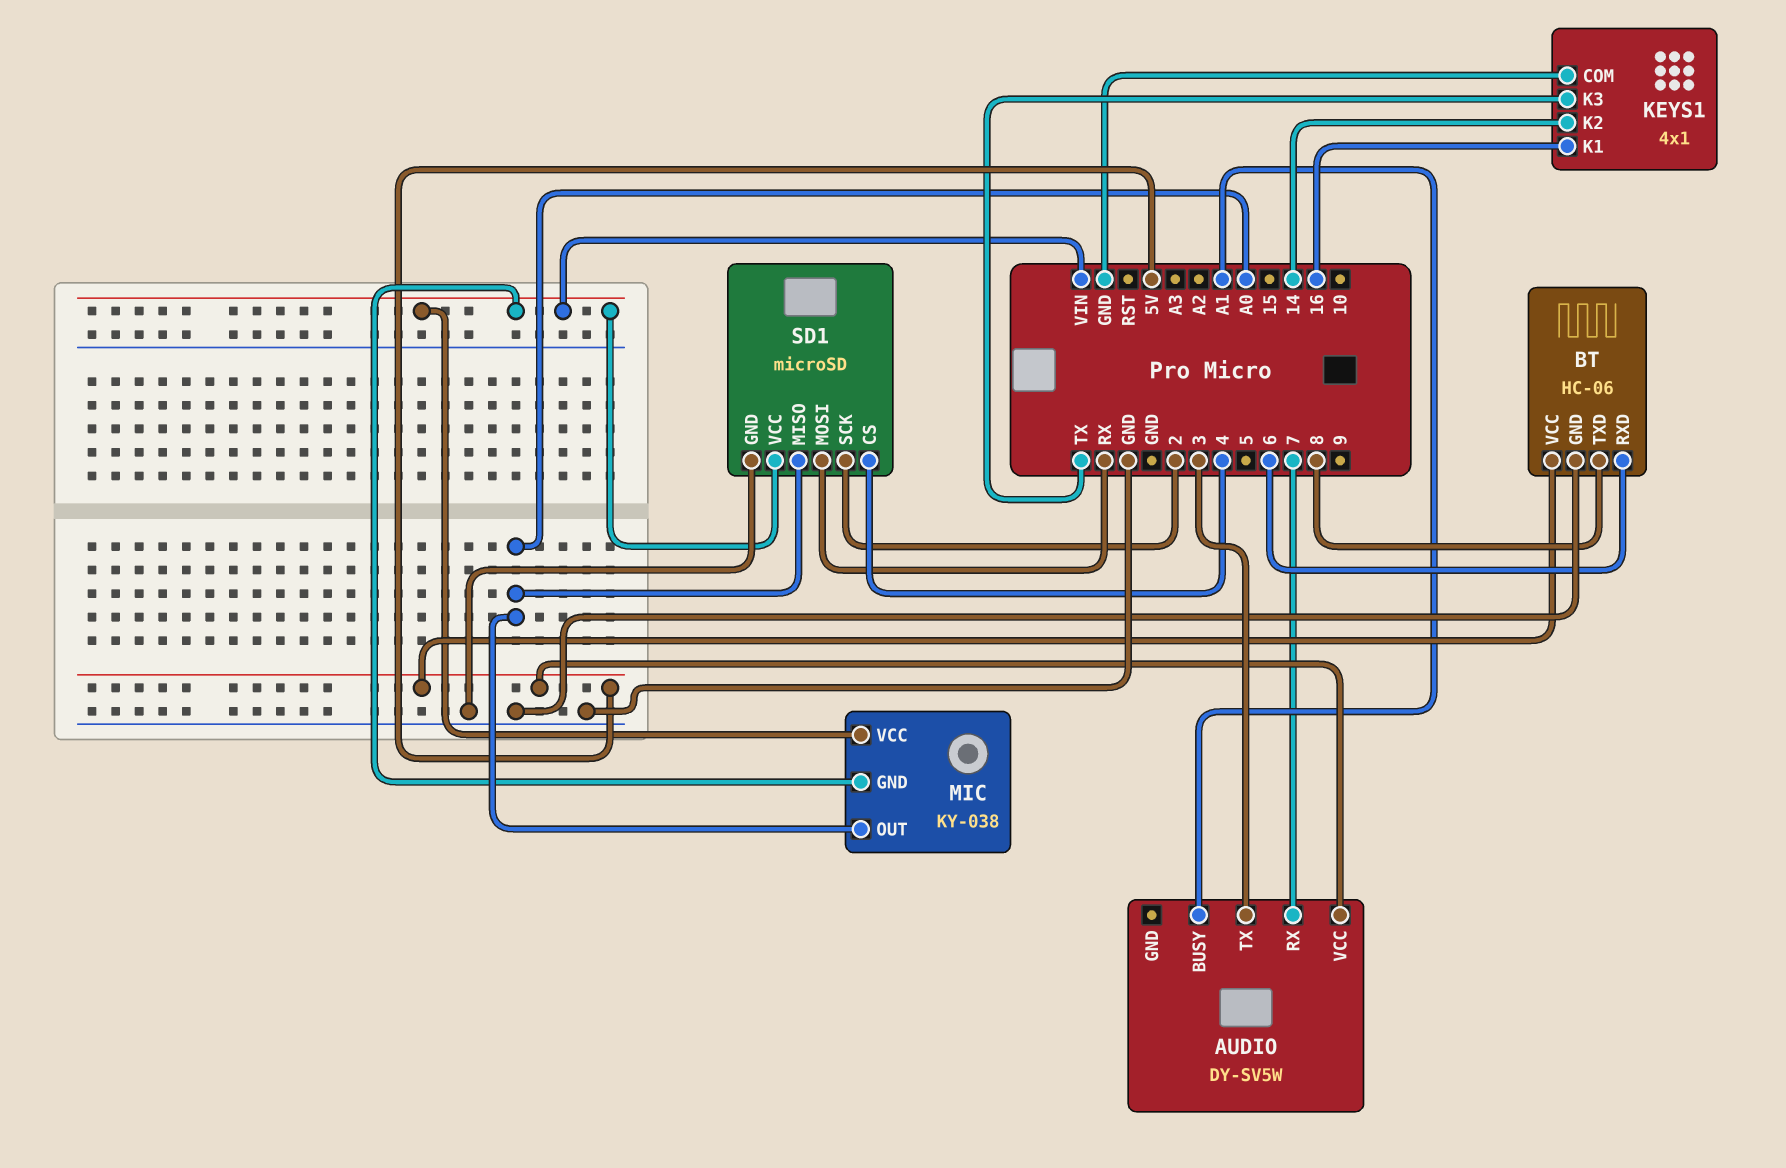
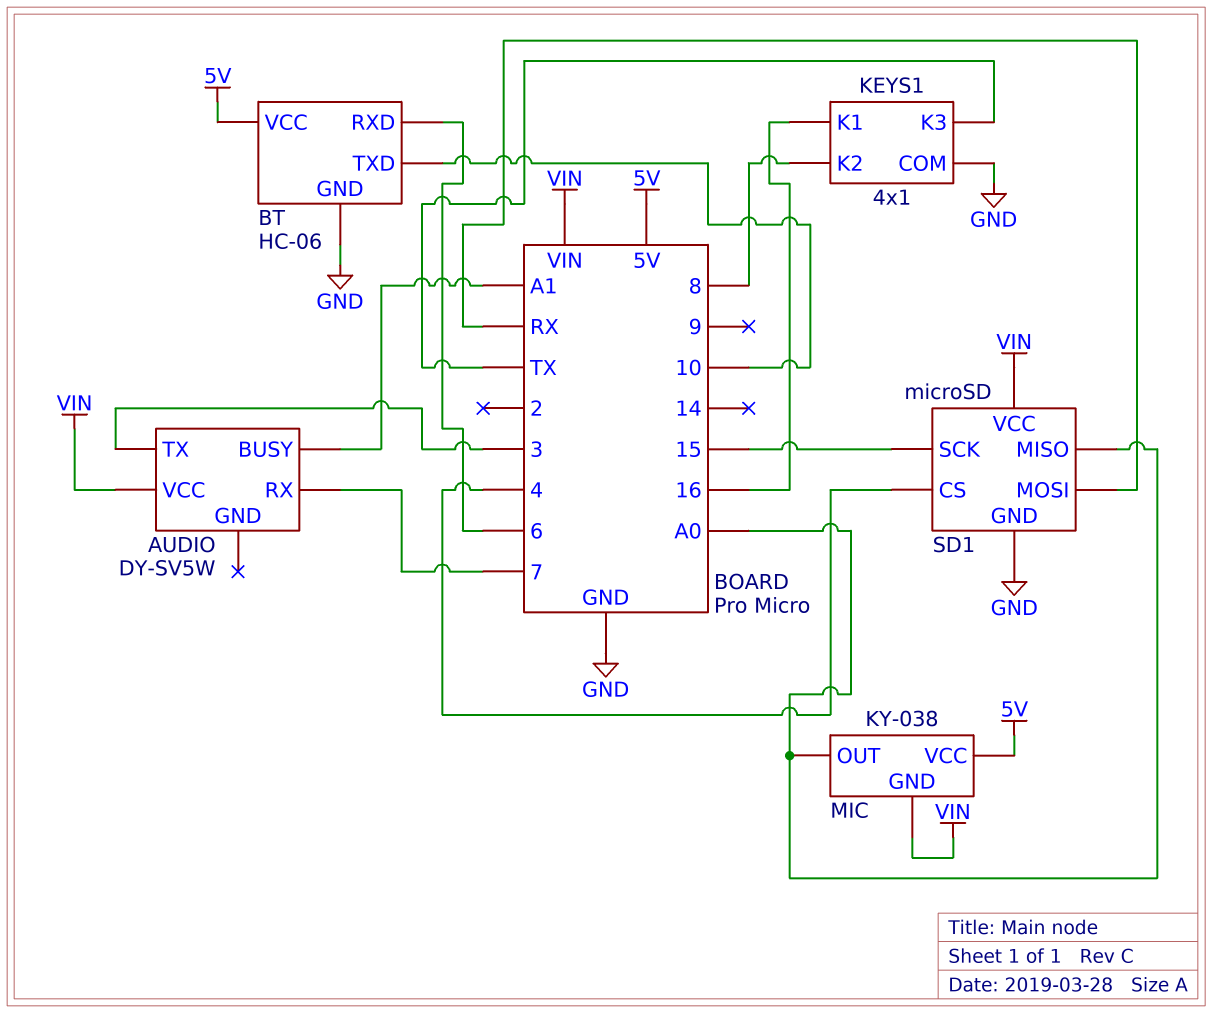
AUDIO pin VCC: 5V -> VIN
BT pin TXD: 8 -> 10
KEYS1 pin K2: 14 -> 8
MIC pin VCC: VIN -> 5V
SD1 pin SCK: 2 -> 15

